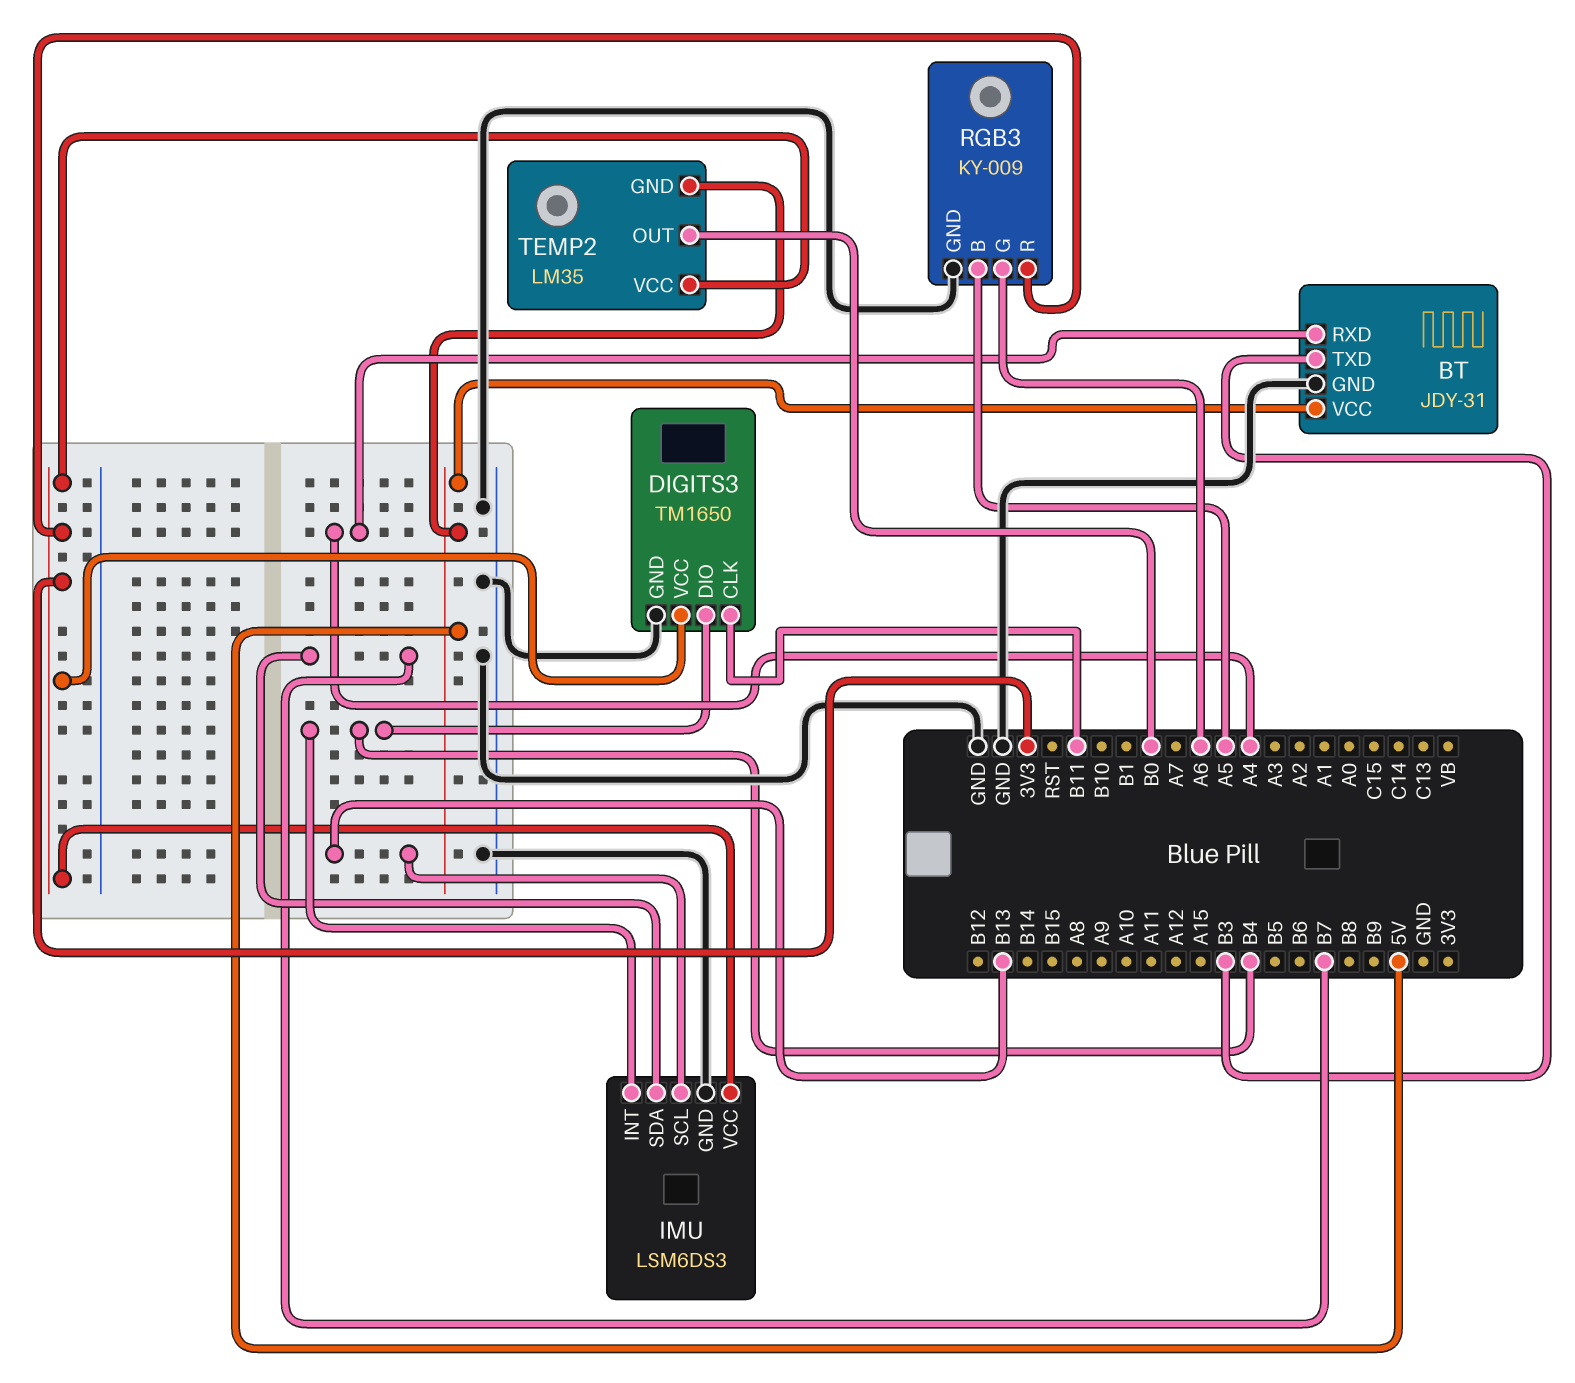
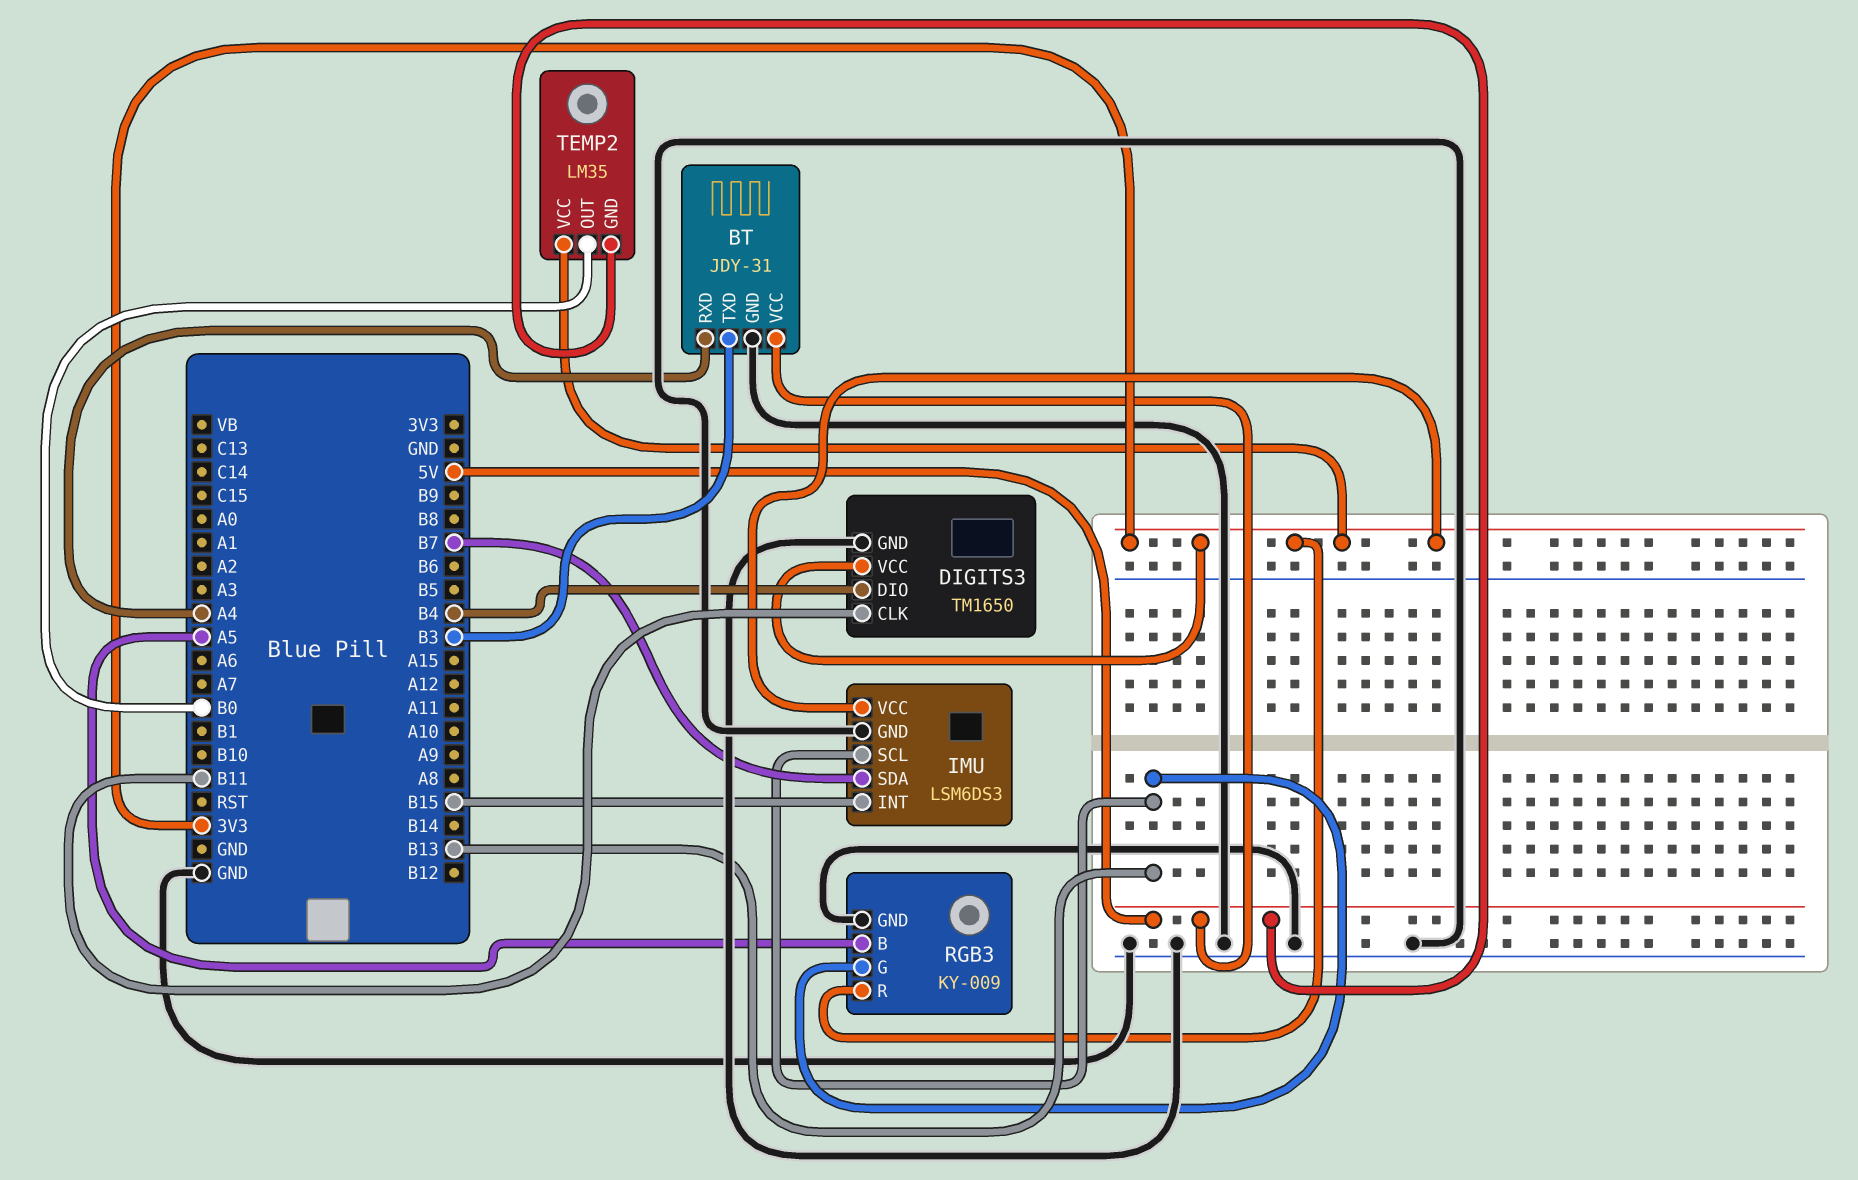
IMU pin INT: B4 -> B15
RGB3 pin G: A6 -> B13

